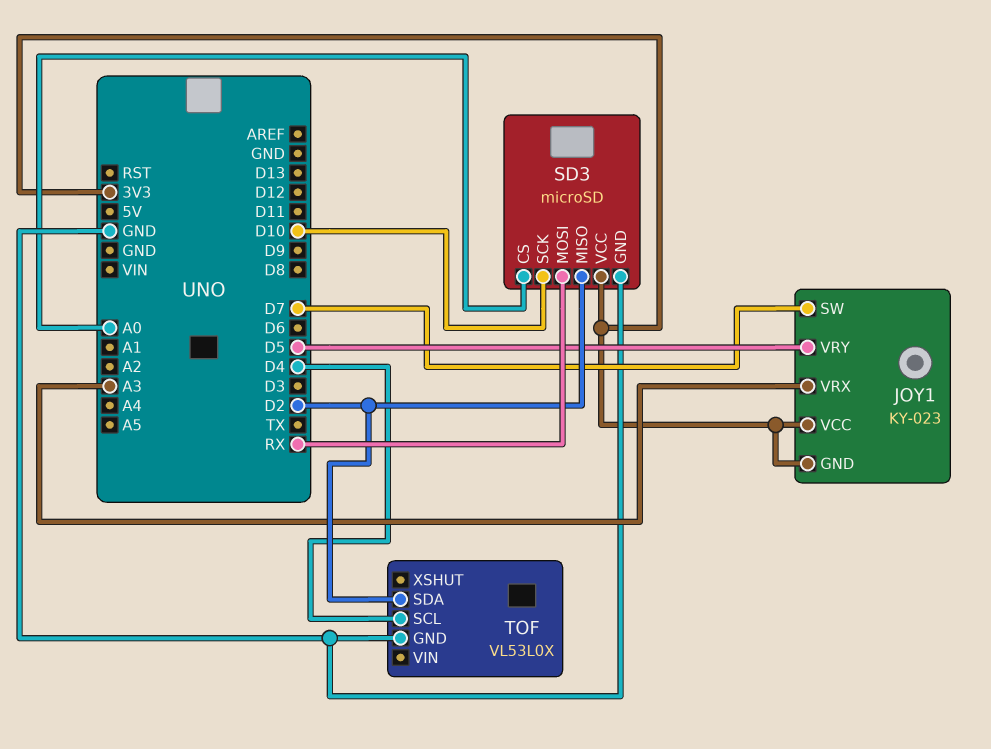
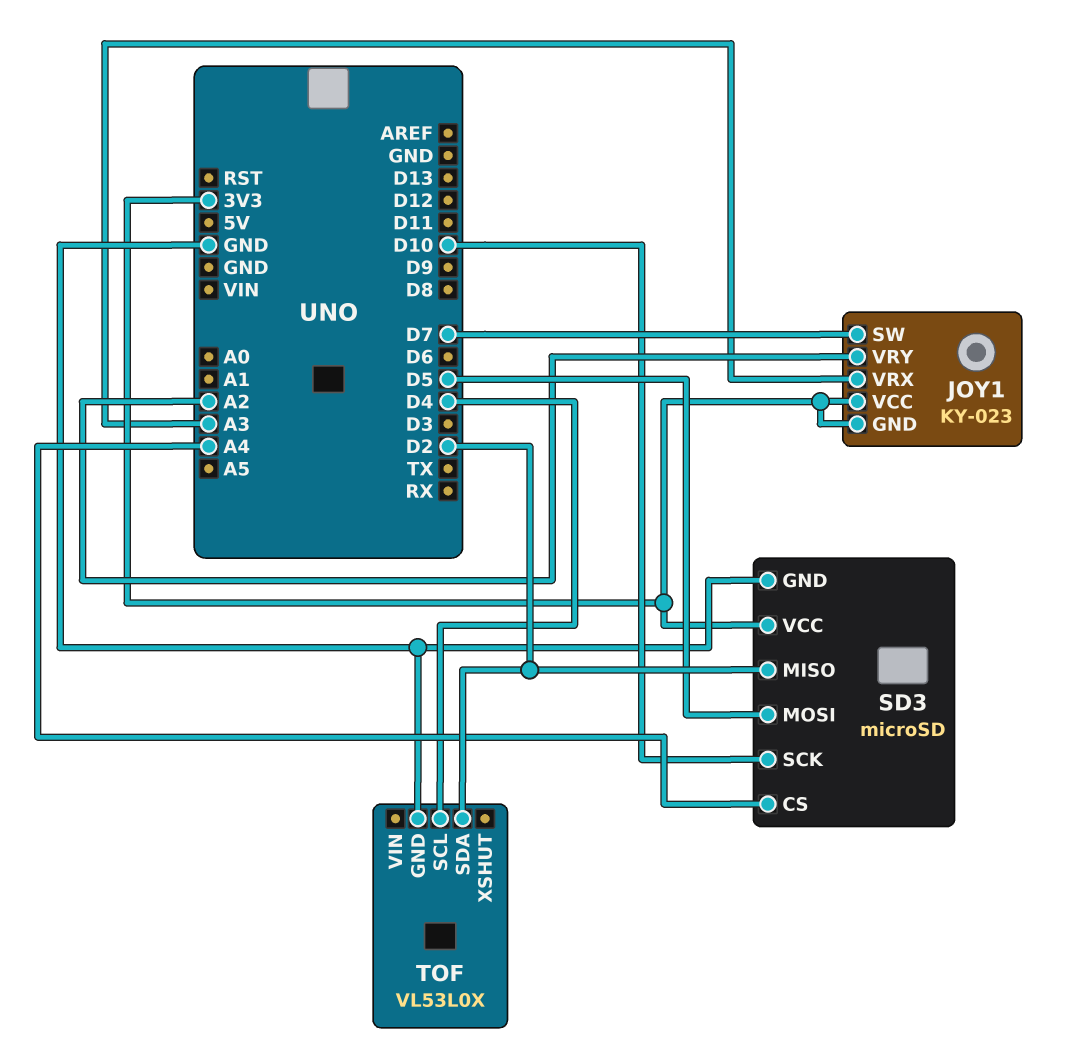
JOY1 pin VRY: D5 -> A2
SD3 pin CS: A0 -> A4
SD3 pin MOSI: RX -> D5

